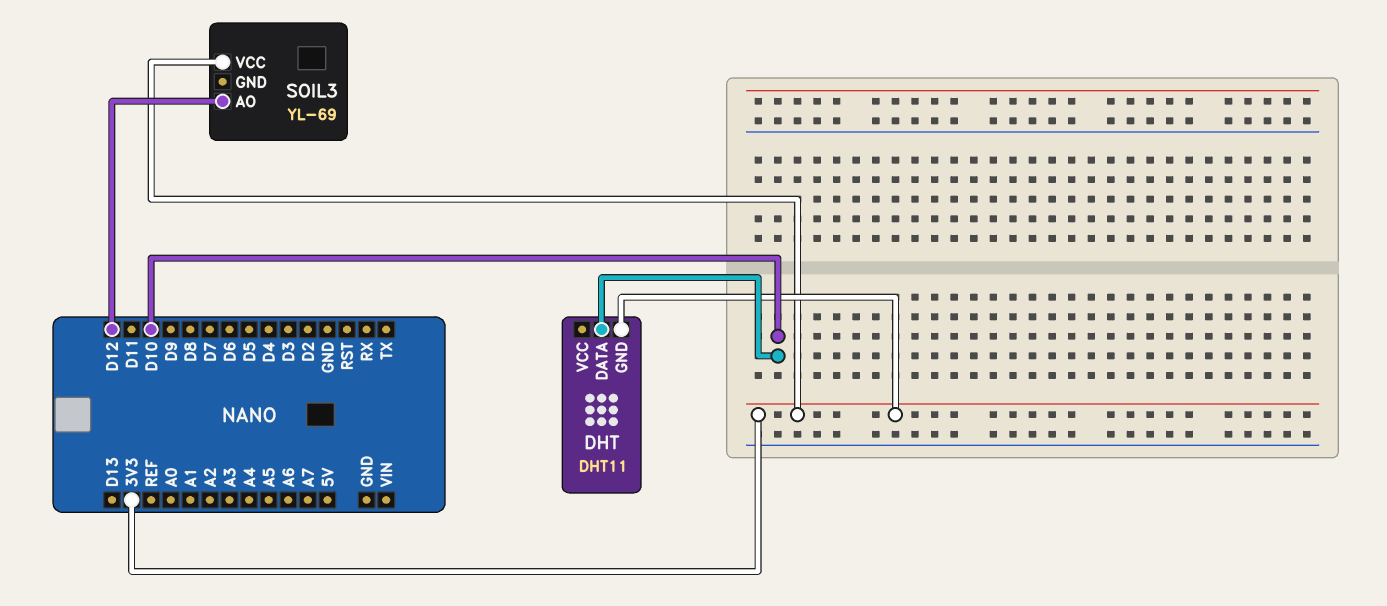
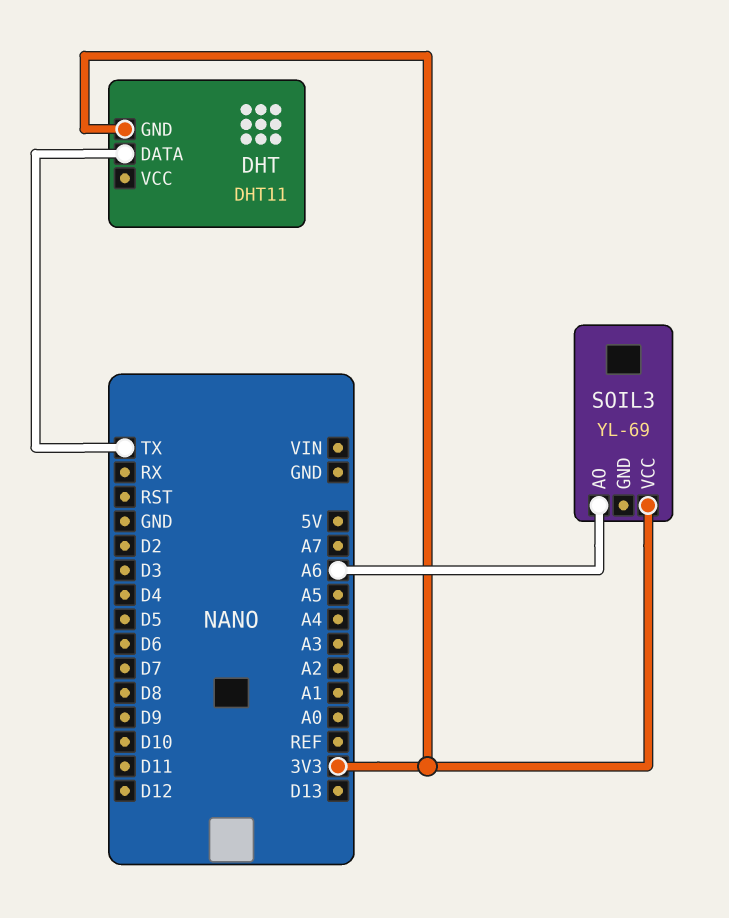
DHT pin DATA: D10 -> TX
SOIL3 pin AO: D12 -> A6

